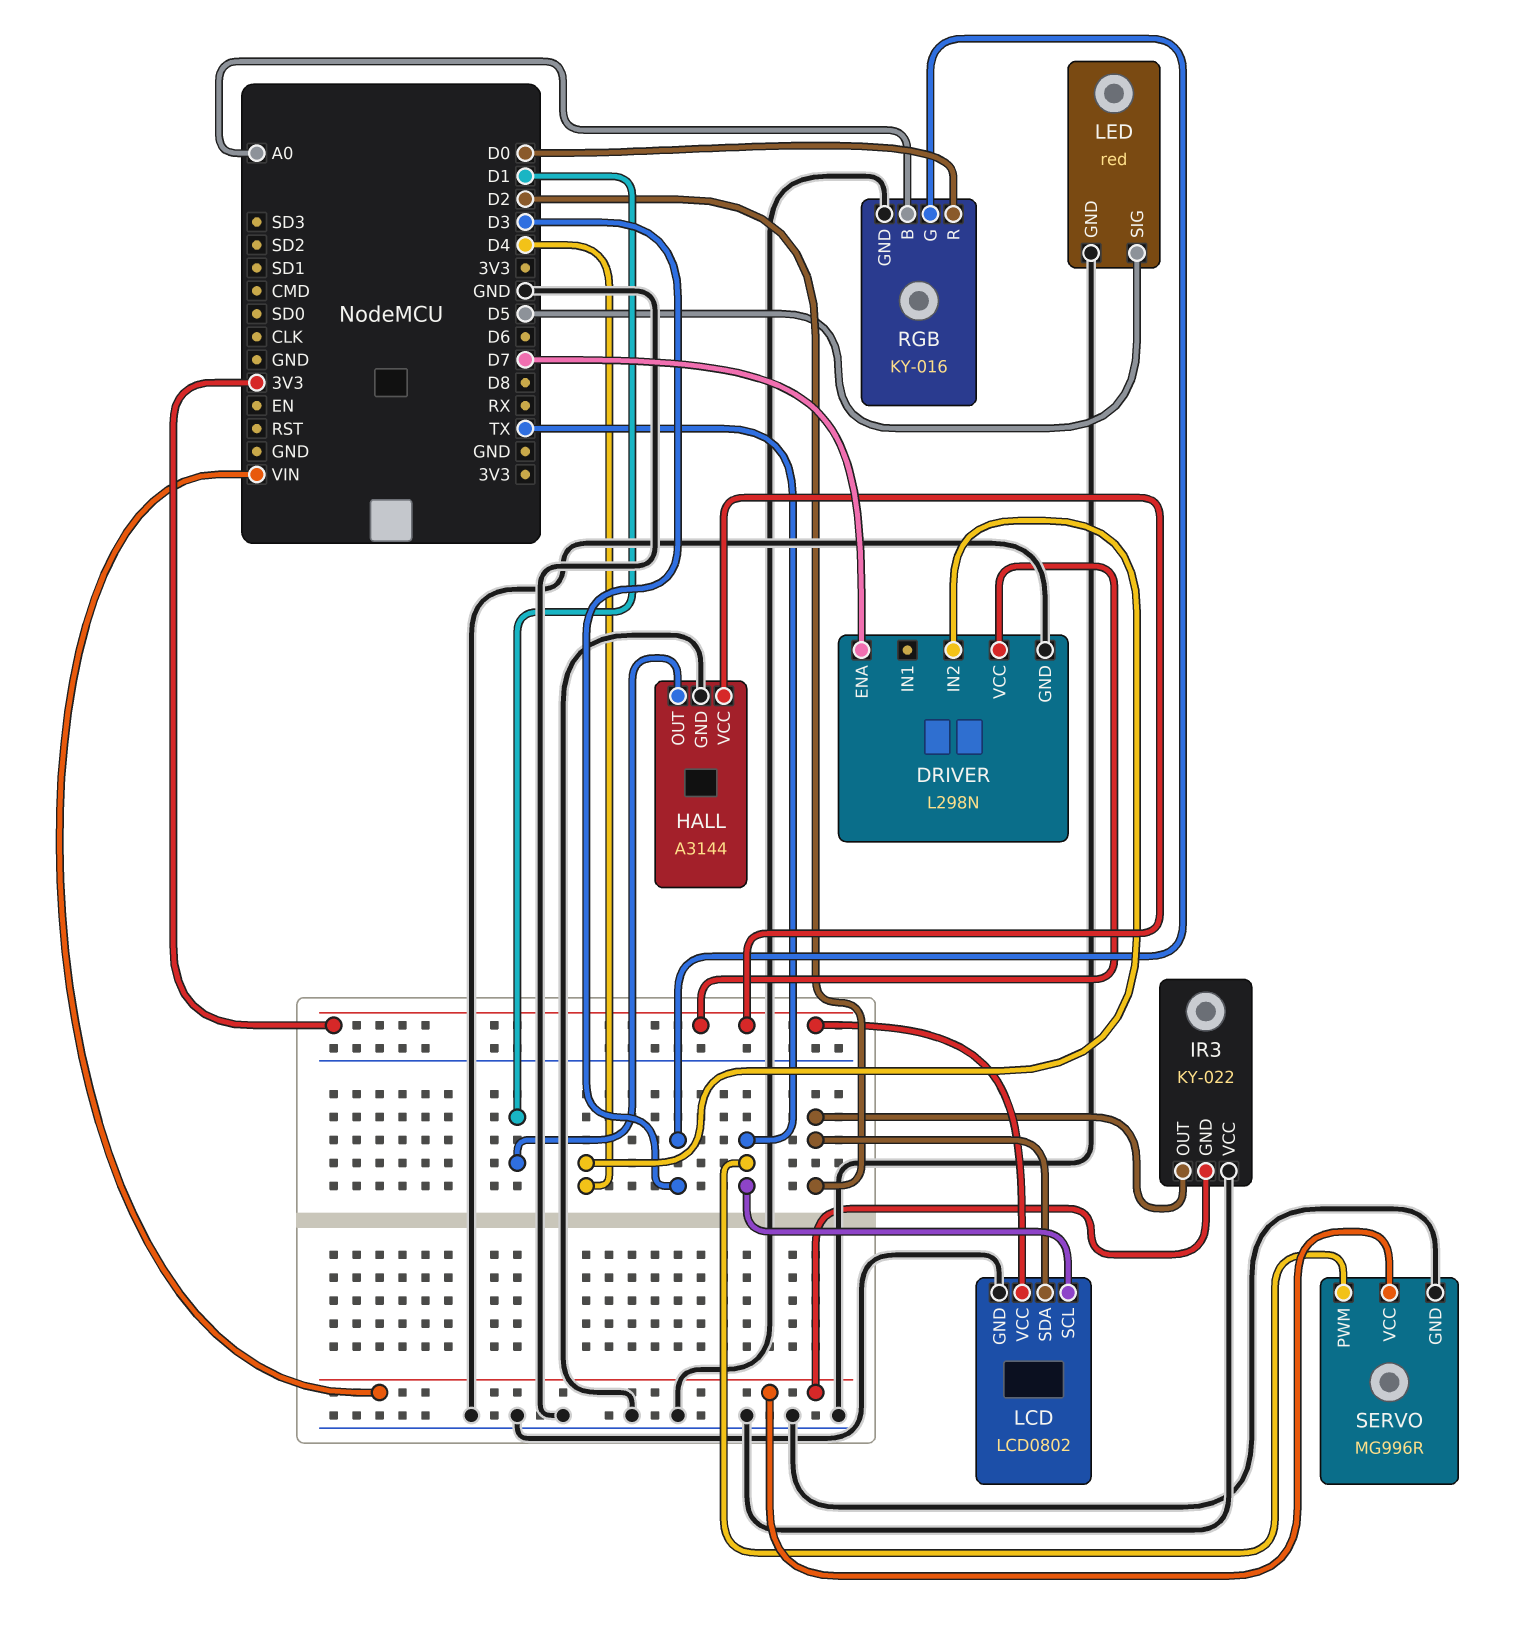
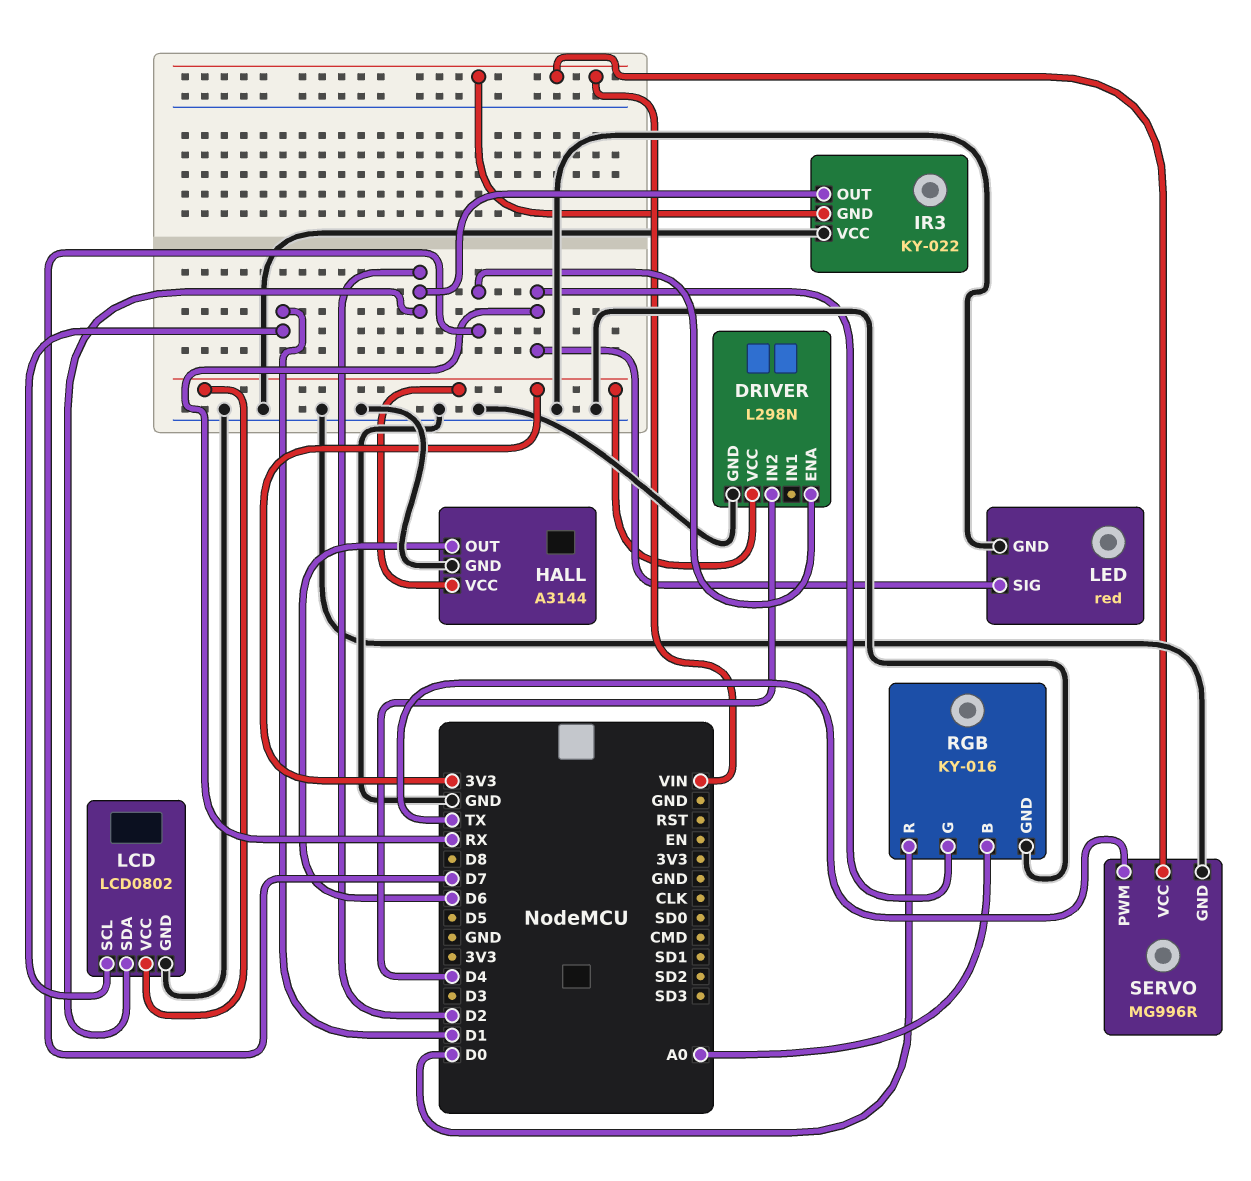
HALL pin OUT: D1 -> D6
LCD pin SCL: TX -> D1
LED pin SIG: D5 -> RX
RGB pin G: D3 -> RX

